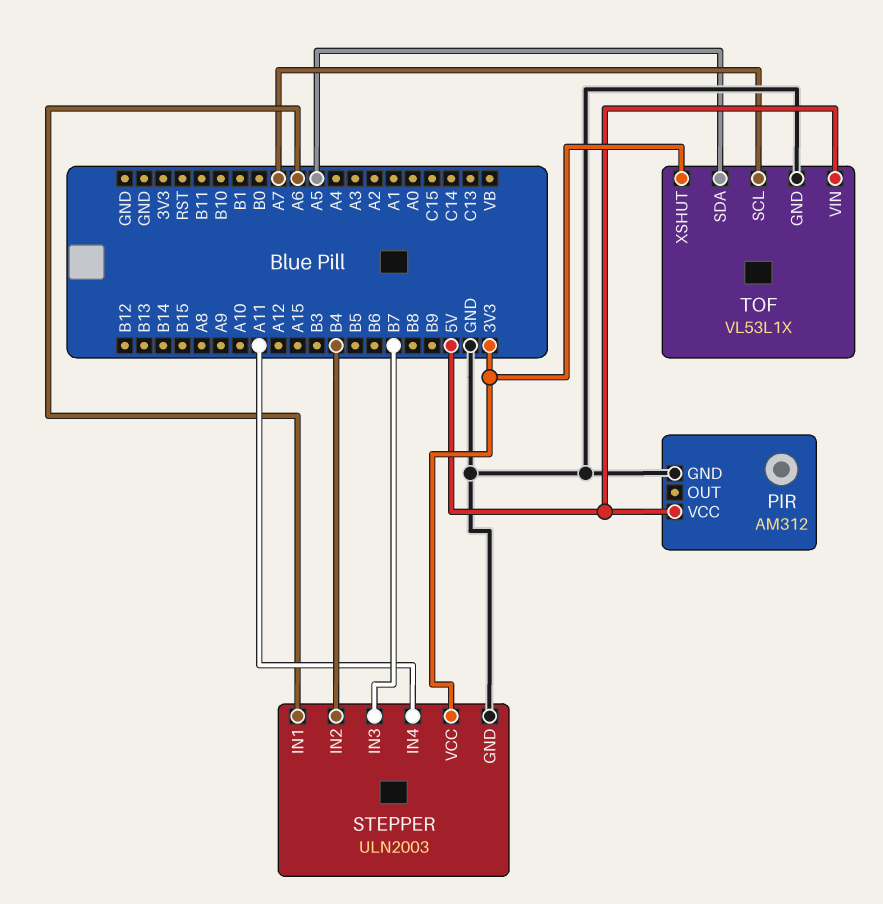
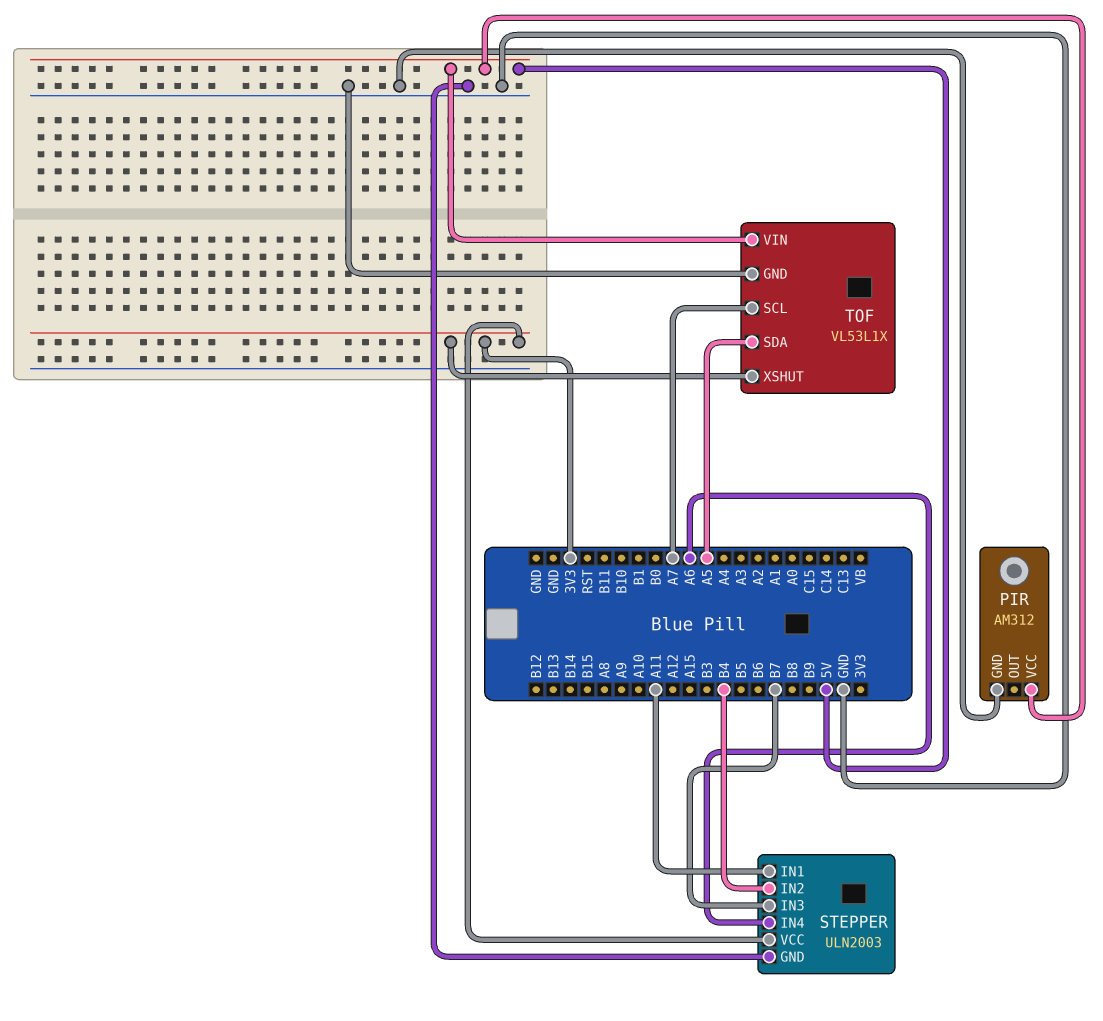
STEPPER pin IN1: A6 -> A11
STEPPER pin IN4: A11 -> A6

